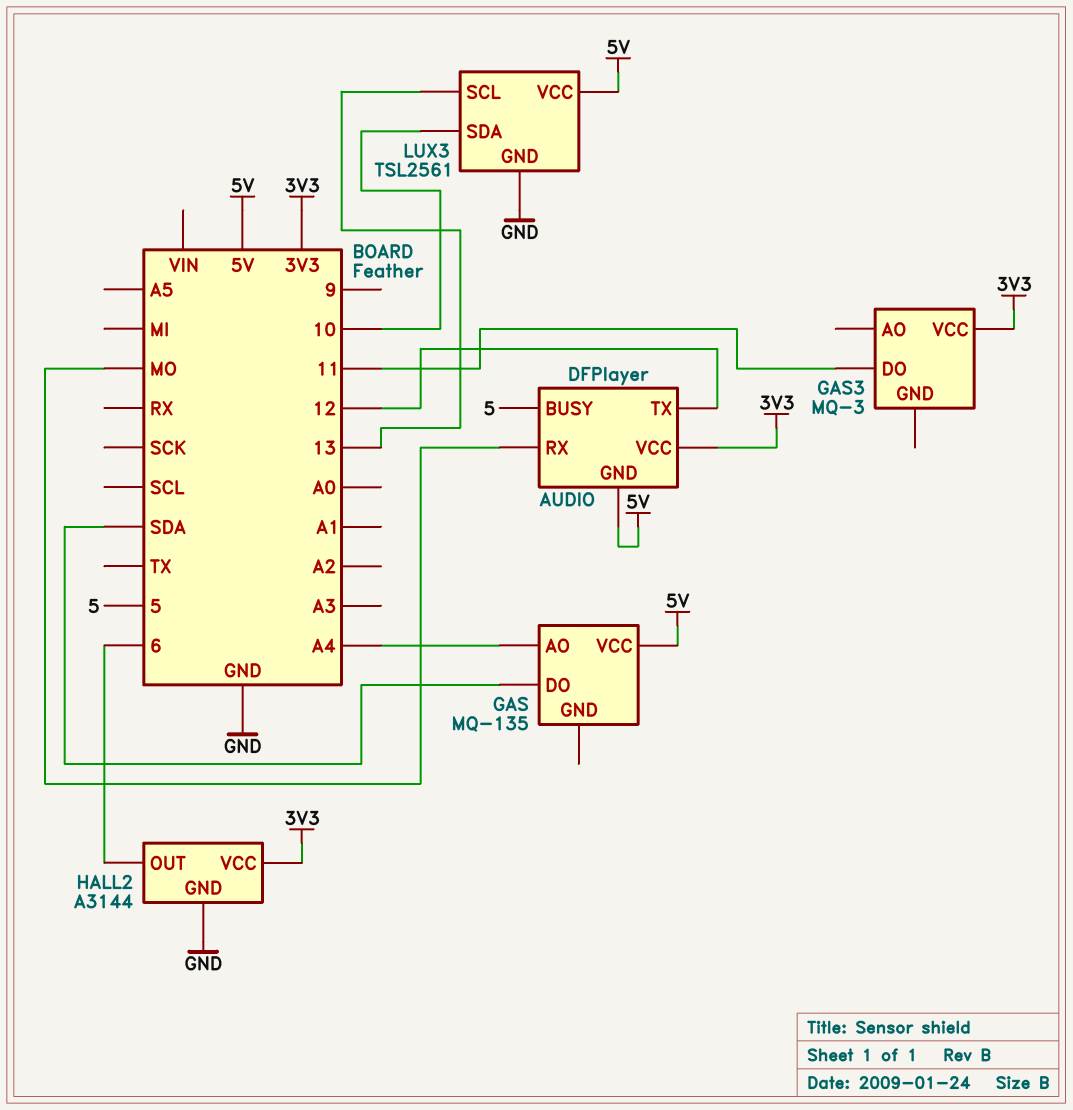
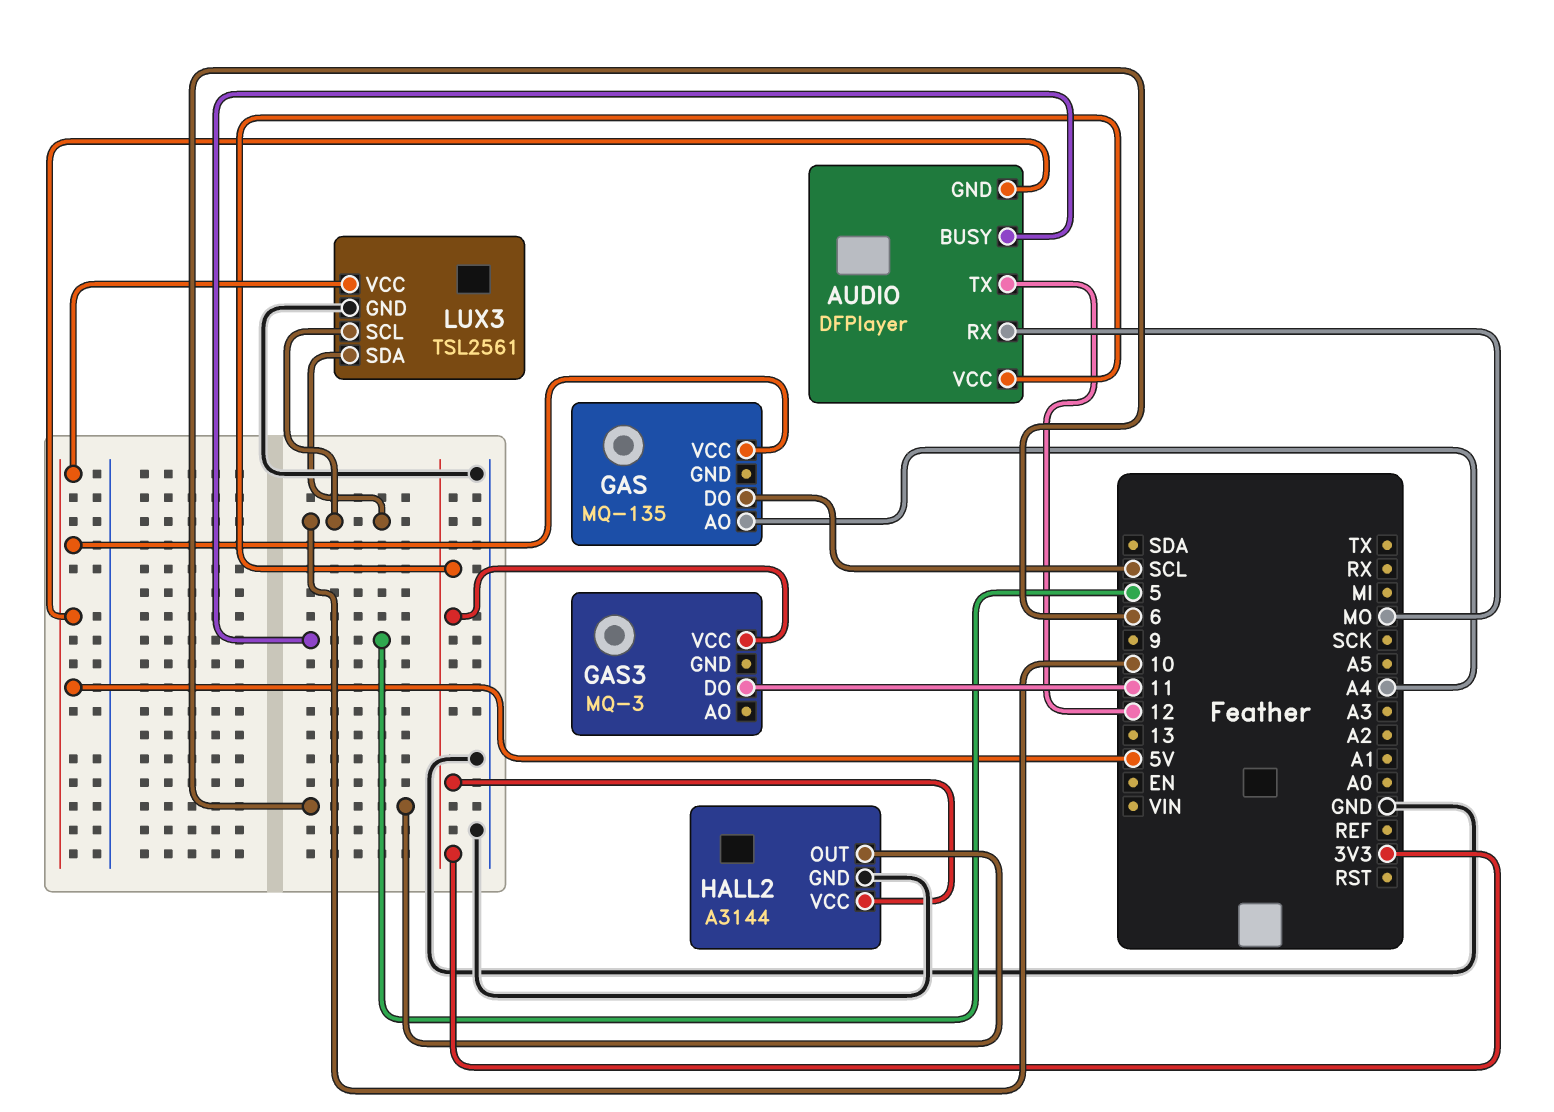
GAS pin DO: SDA -> SCL
LUX3 pin SCL: 13 -> 10

